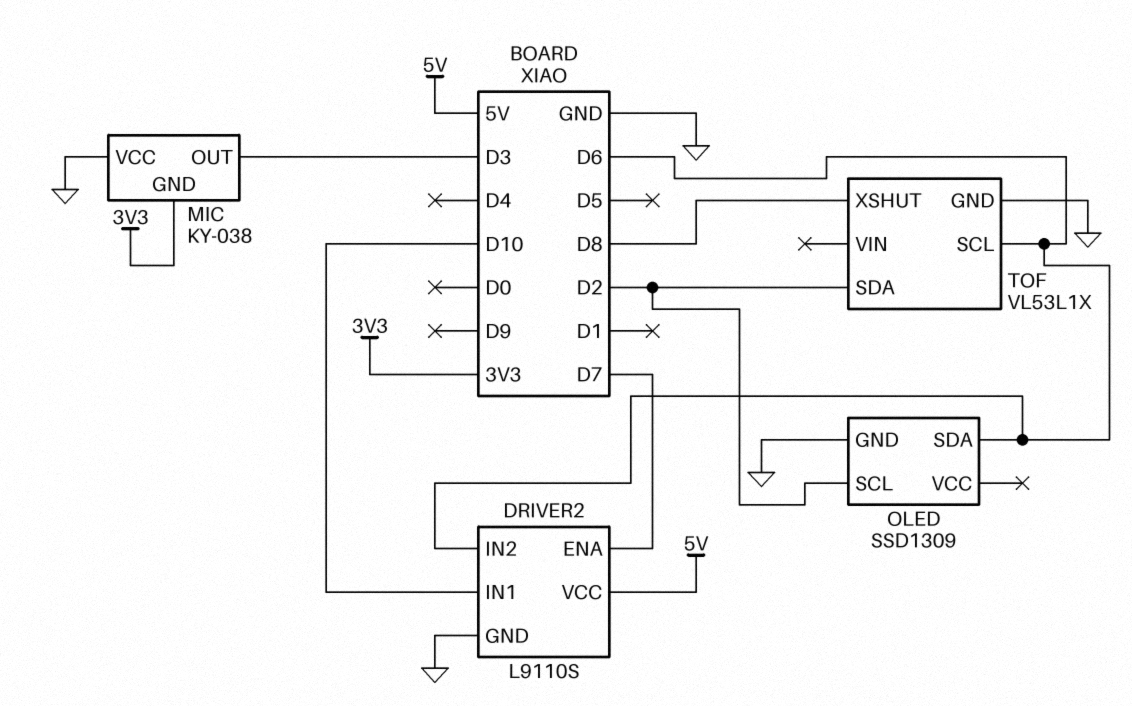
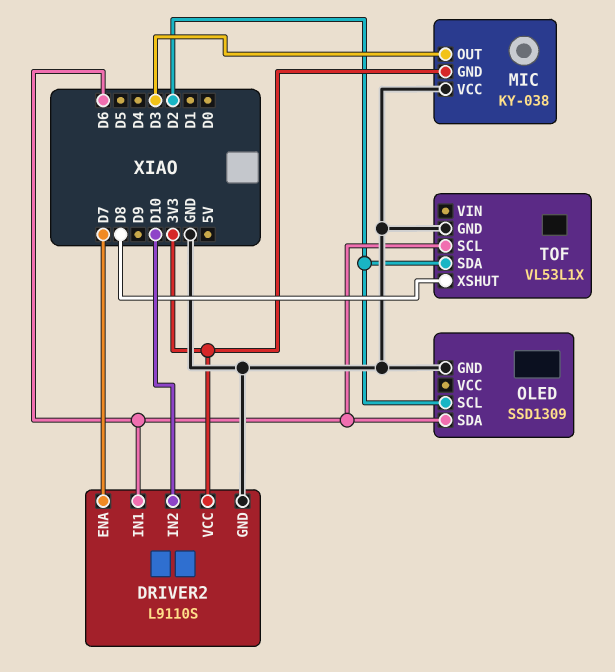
DRIVER2 pin IN1: D10 -> D6
DRIVER2 pin IN2: D6 -> D10
DRIVER2 pin VCC: 5V -> 3V3

